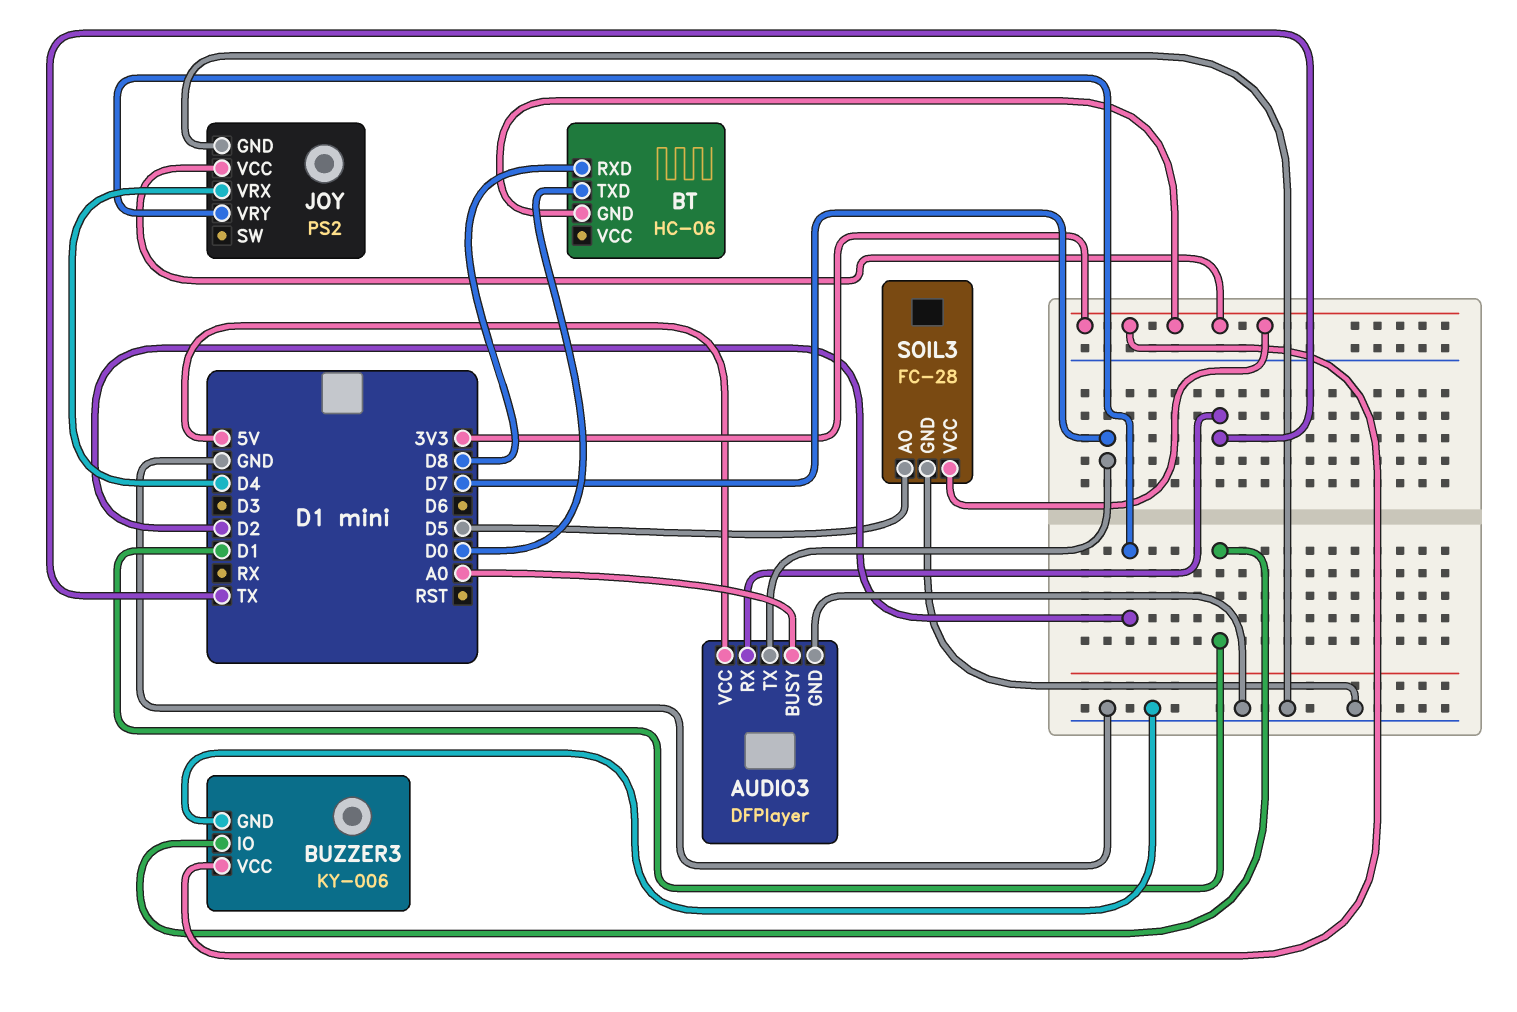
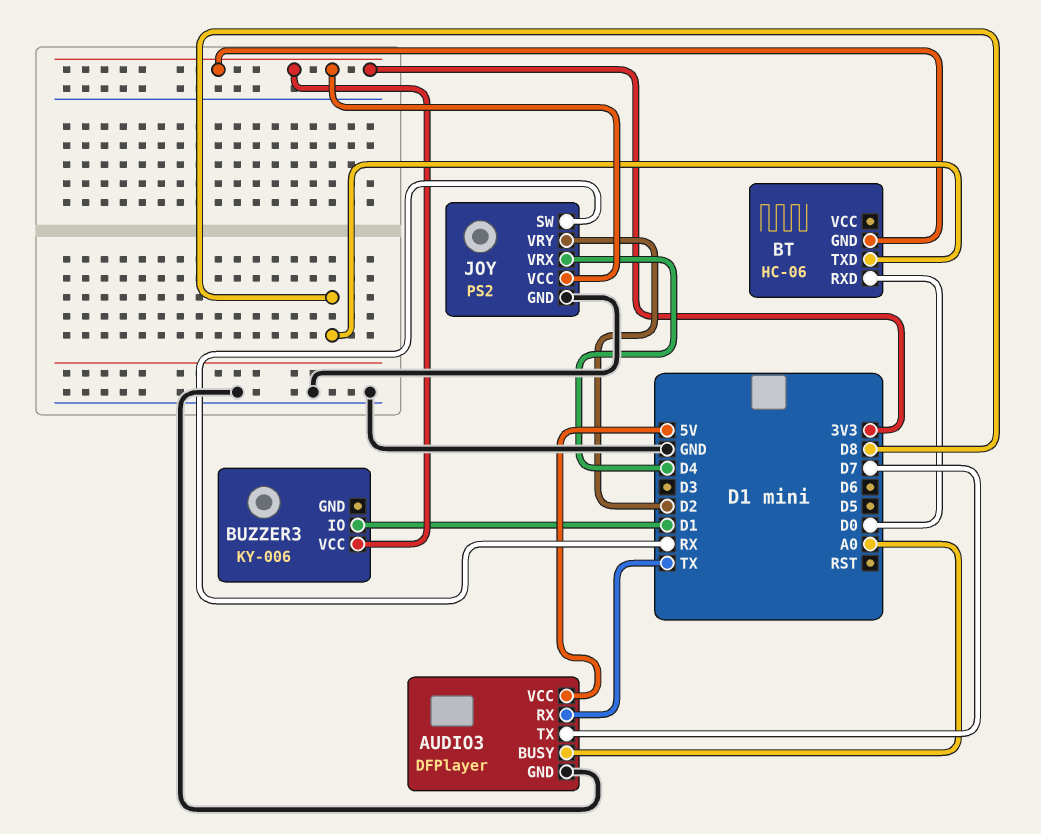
BT pin RXD: D8 -> D0
BT pin TXD: D0 -> D8
BUZZER3 pin GND: GND -> none
JOY pin SW: none -> RX
SOIL3: FC-28 -> none
SOIL3 pin AO: D5 -> none
SOIL3 pin GND: GND -> none
SOIL3 pin VCC: 3V3 -> none

